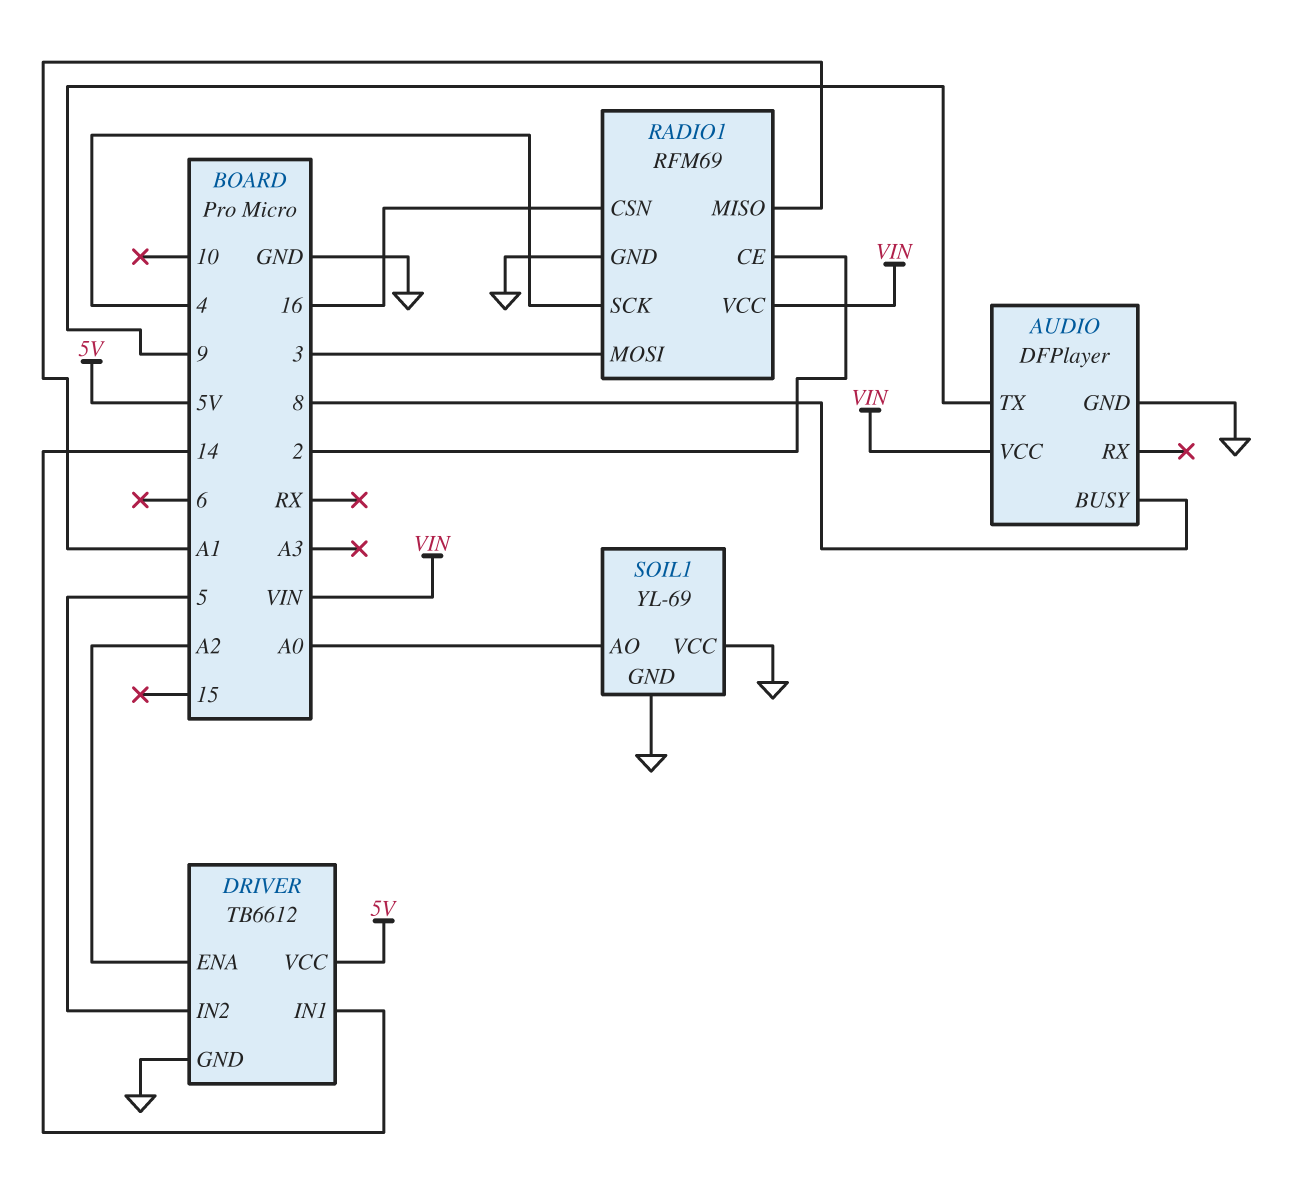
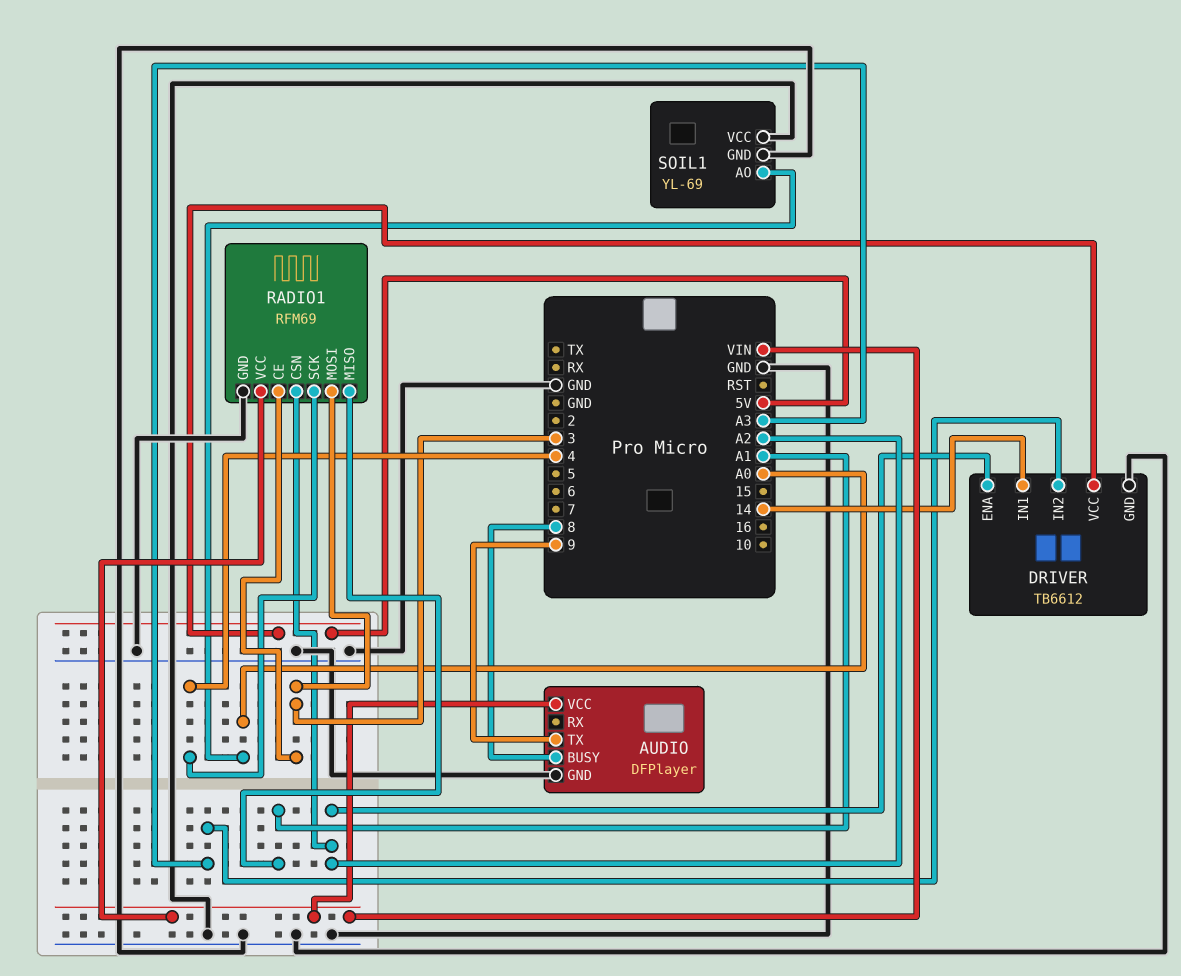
DRIVER pin IN2: 5 -> A3
RADIO1 pin CE: 2 -> 3
RADIO1 pin CSN: 16 -> A2

